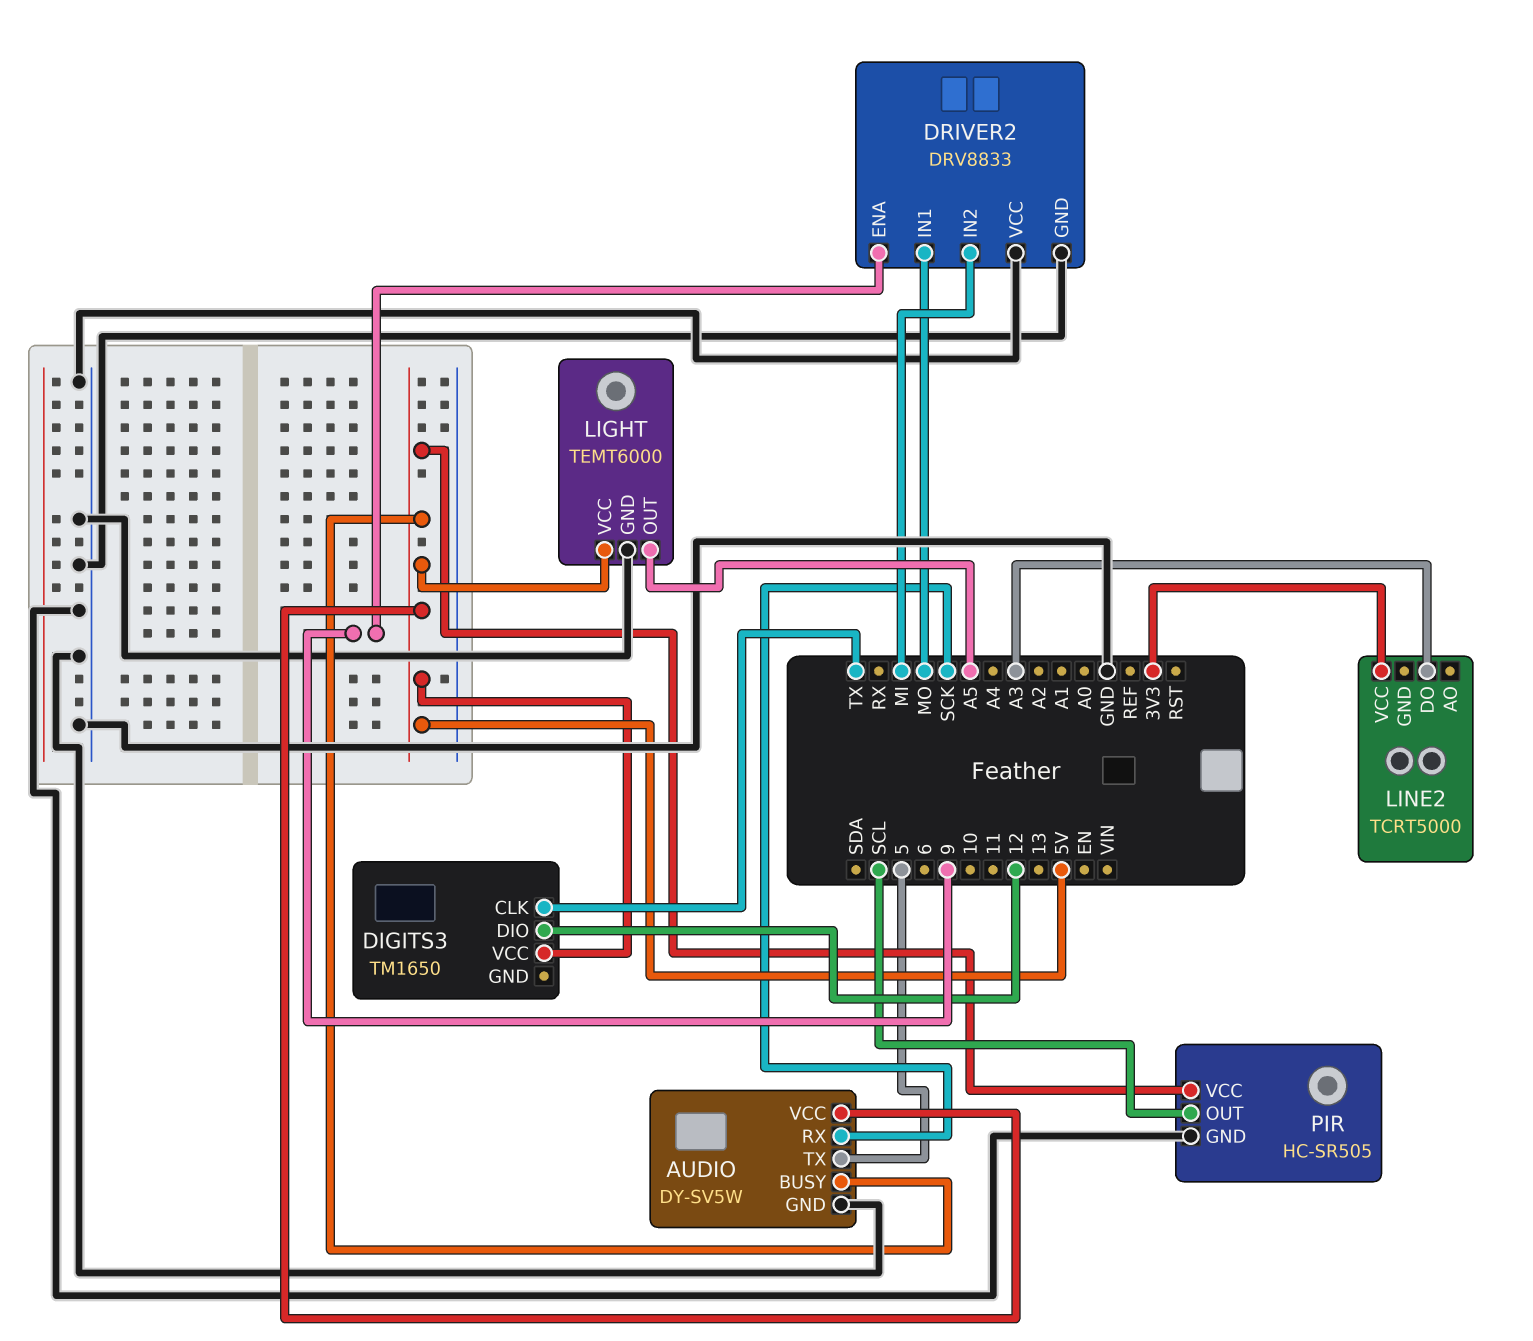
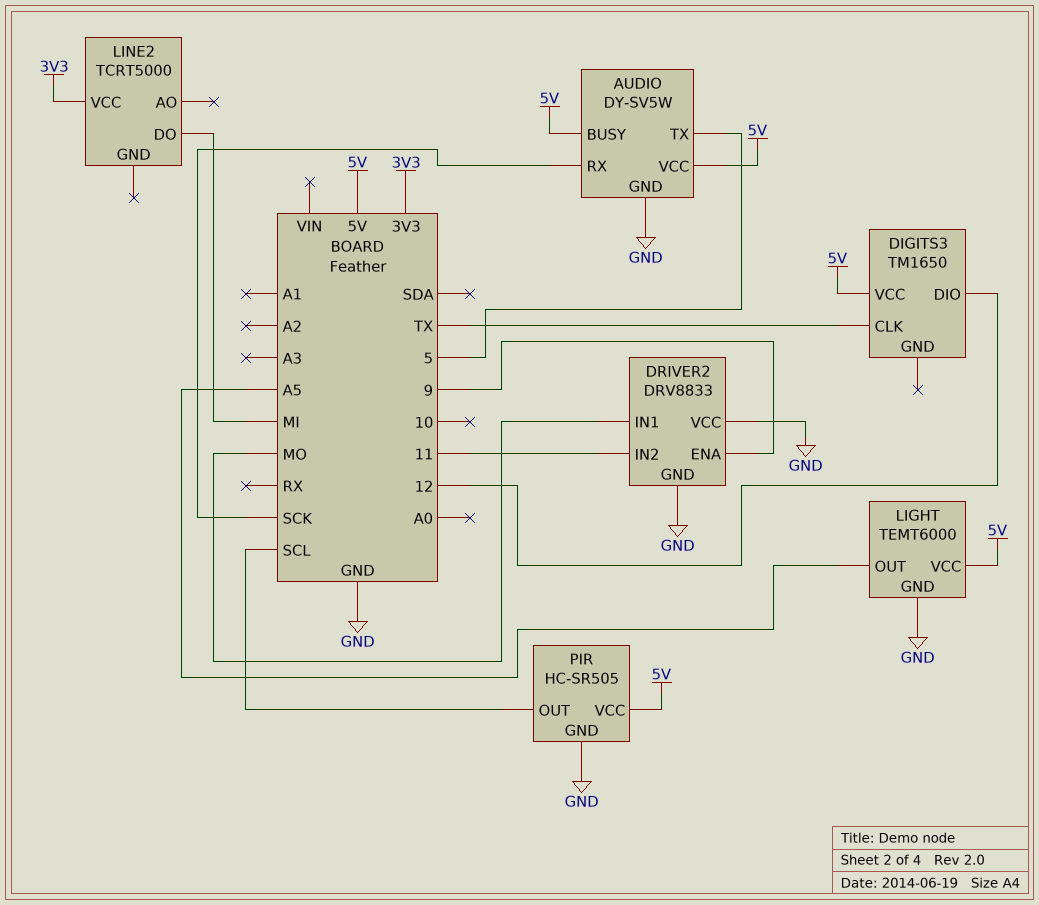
DRIVER2 pin IN2: MI -> 11
LINE2 pin DO: A3 -> MI

